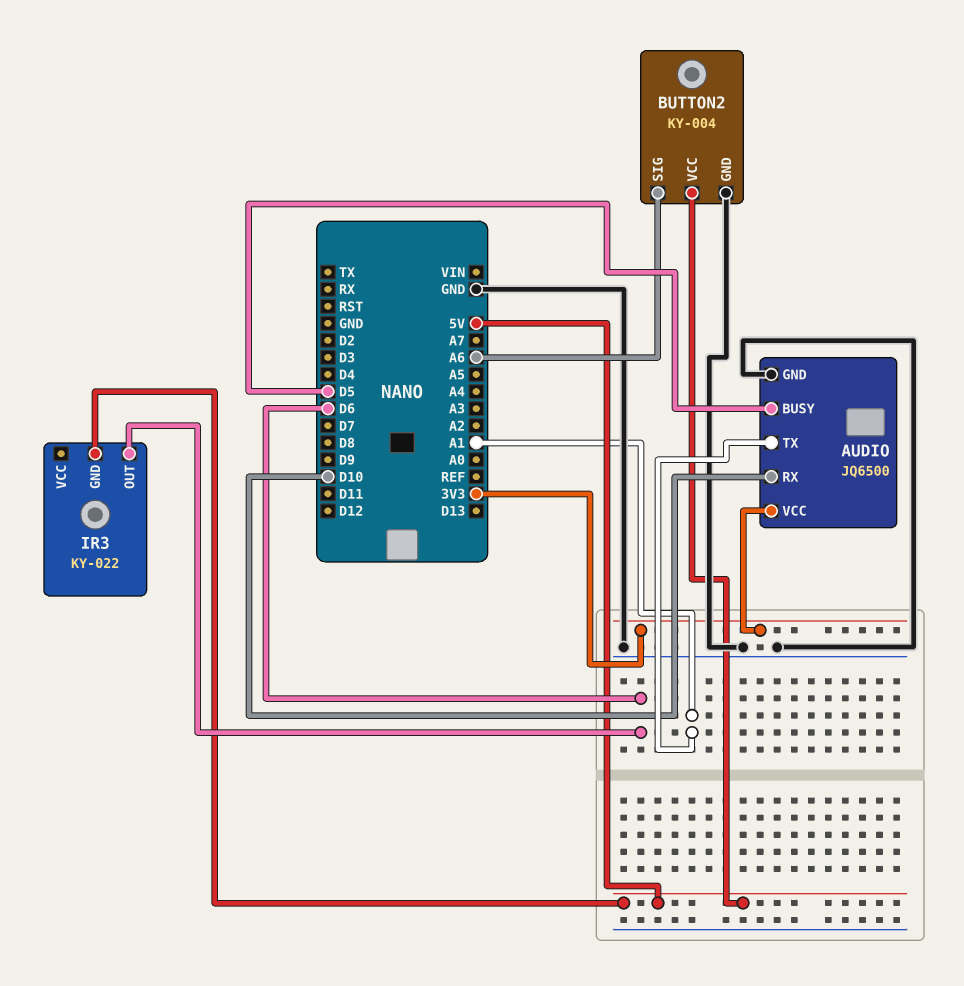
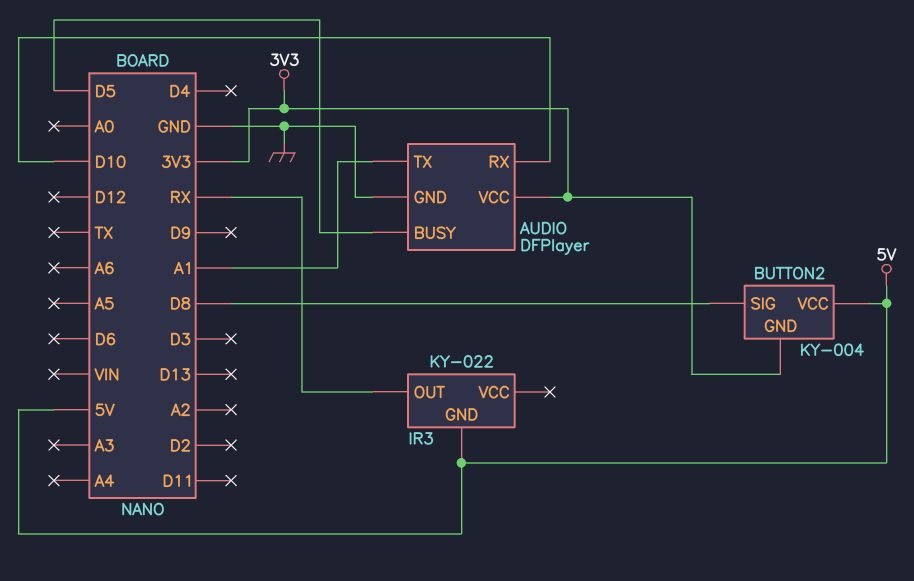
AUDIO: JQ6500 -> DFPlayer
BUTTON2 pin GND: GND -> 3V3
BUTTON2 pin SIG: A6 -> D8
IR3 pin OUT: D6 -> RX

